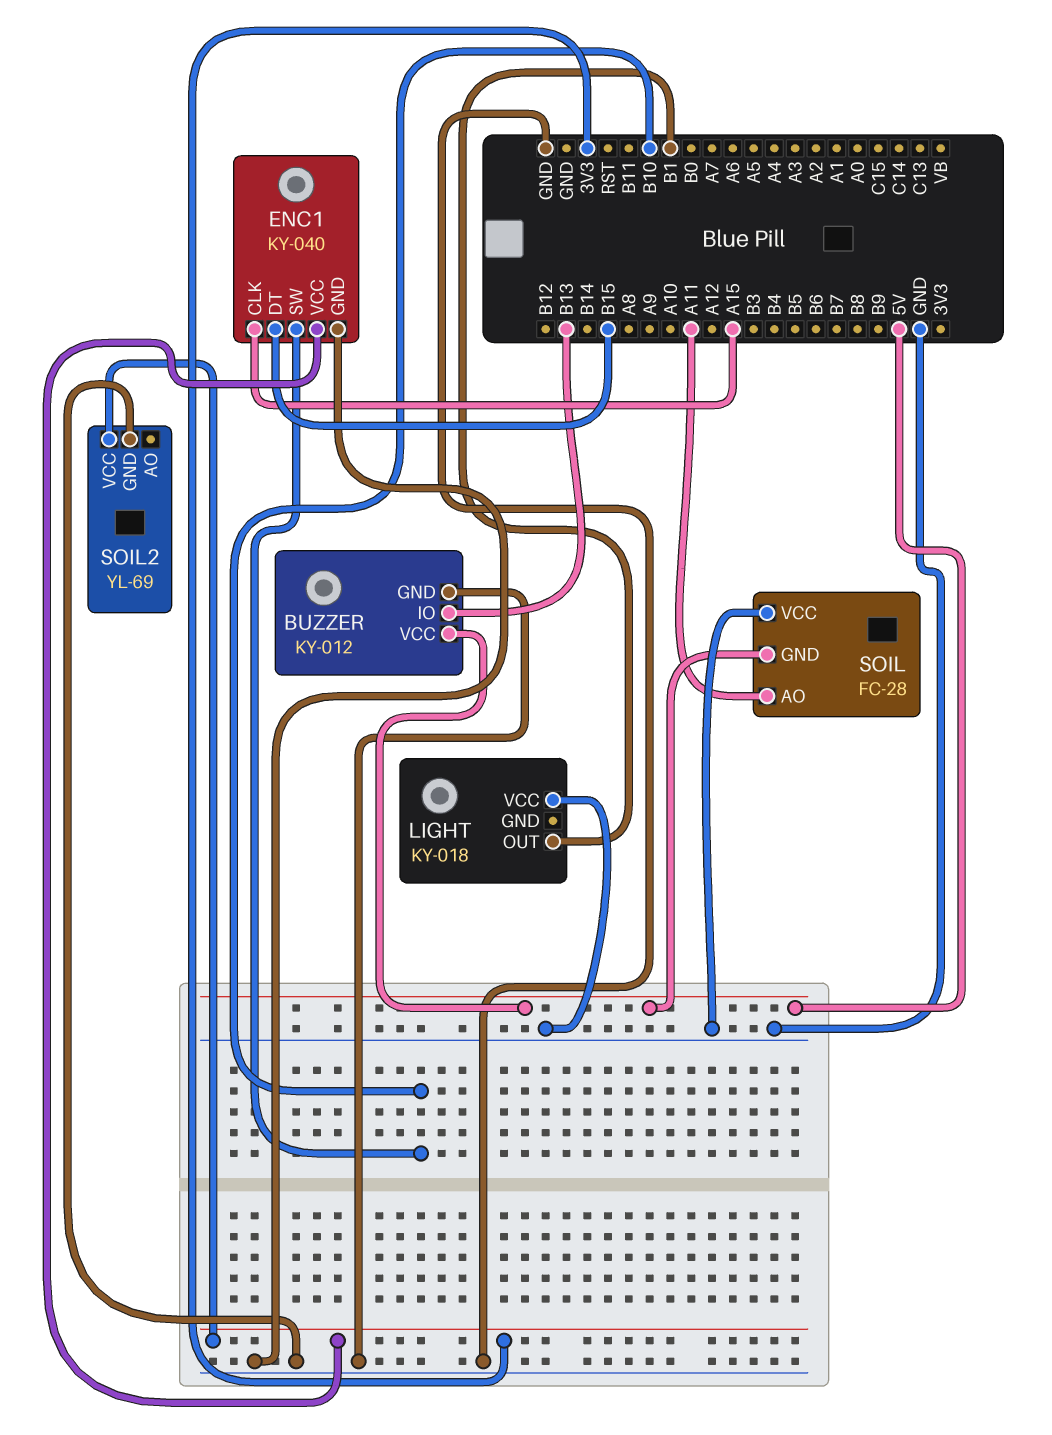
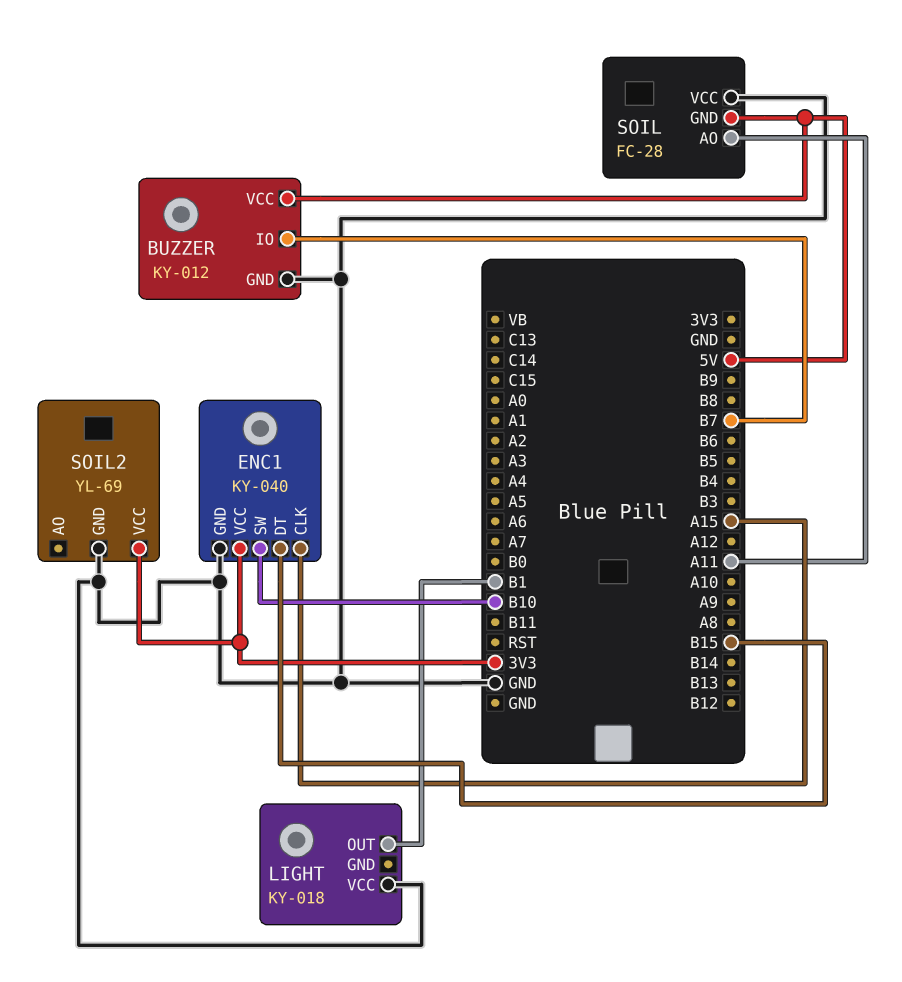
BUZZER pin IO: B13 -> B7

